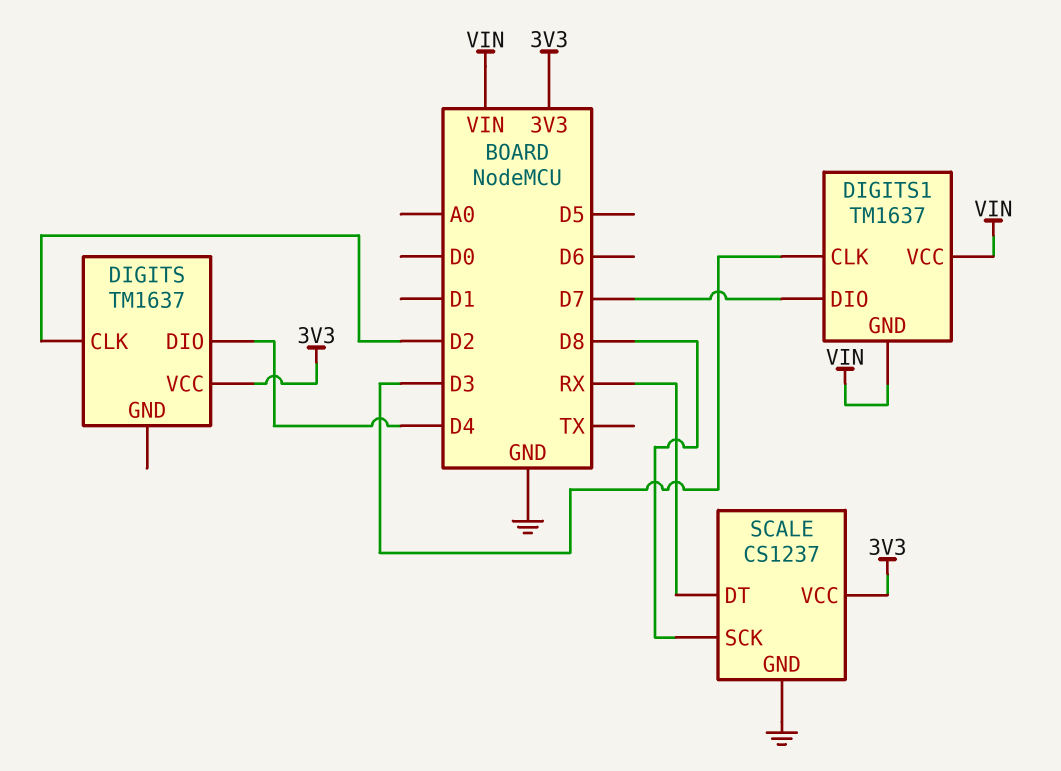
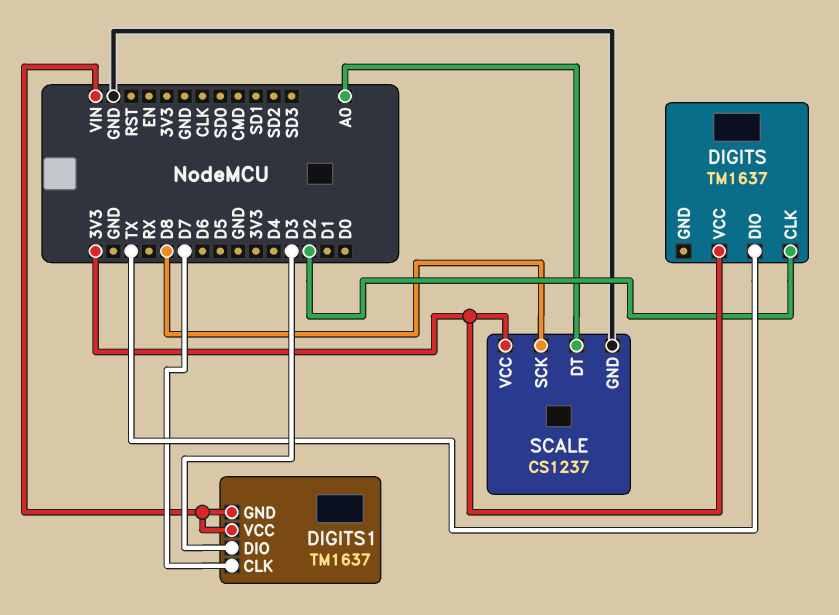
DIGITS pin DIO: D4 -> TX
DIGITS1 pin CLK: D3 -> D7
DIGITS1 pin DIO: D7 -> D3
SCALE pin DT: RX -> A0

